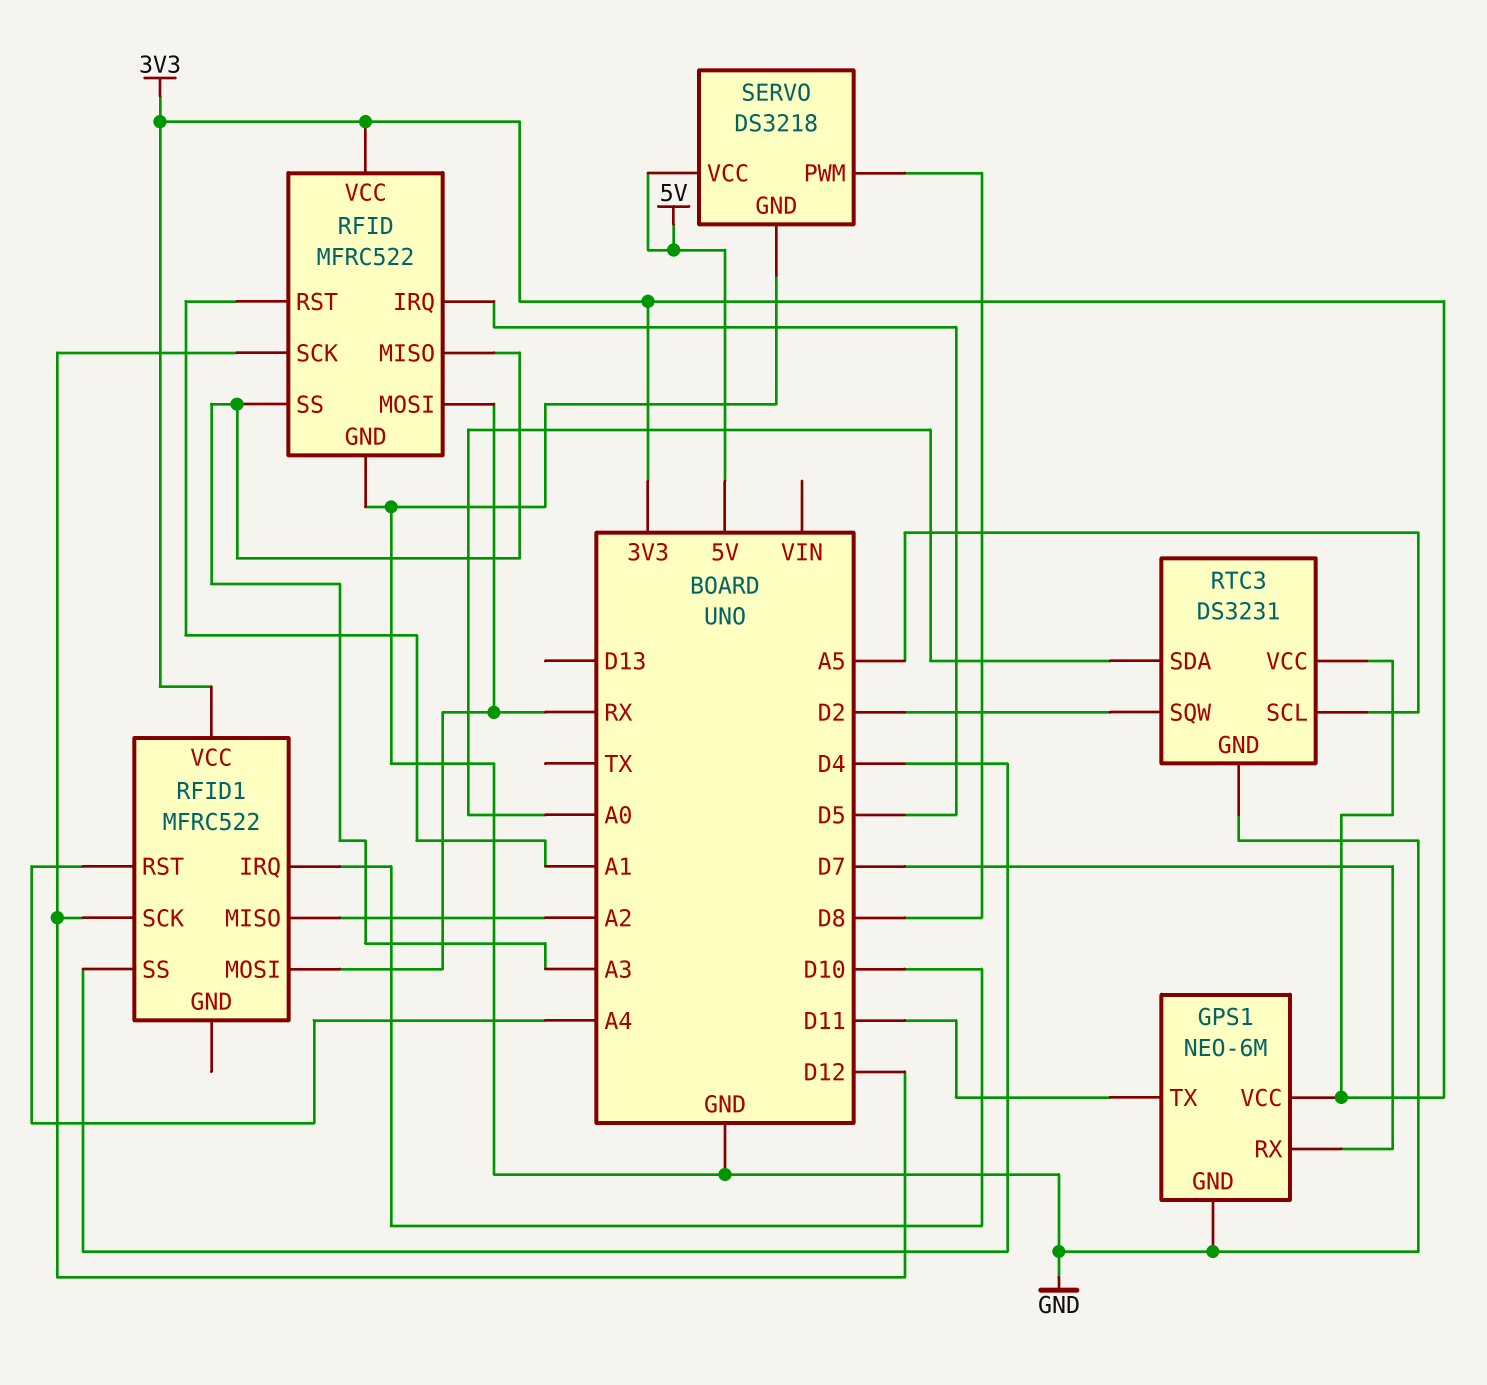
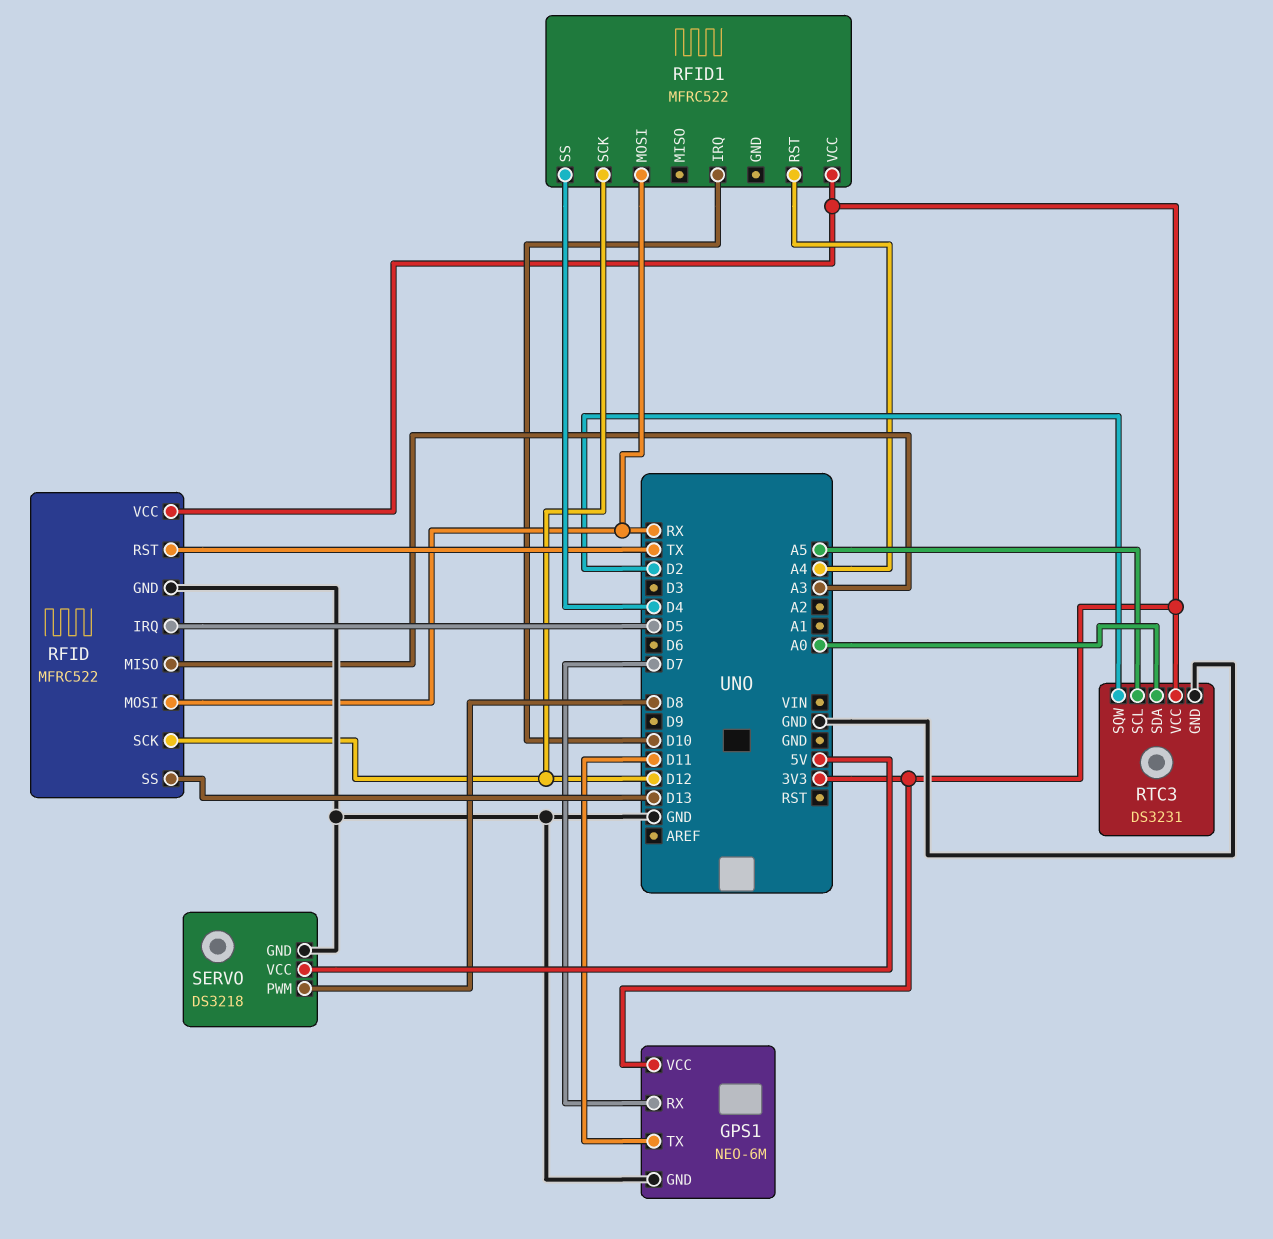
RFID pin RST: A1 -> TX
RFID pin SS: A3 -> D13
RFID1 pin MISO: A2 -> none

